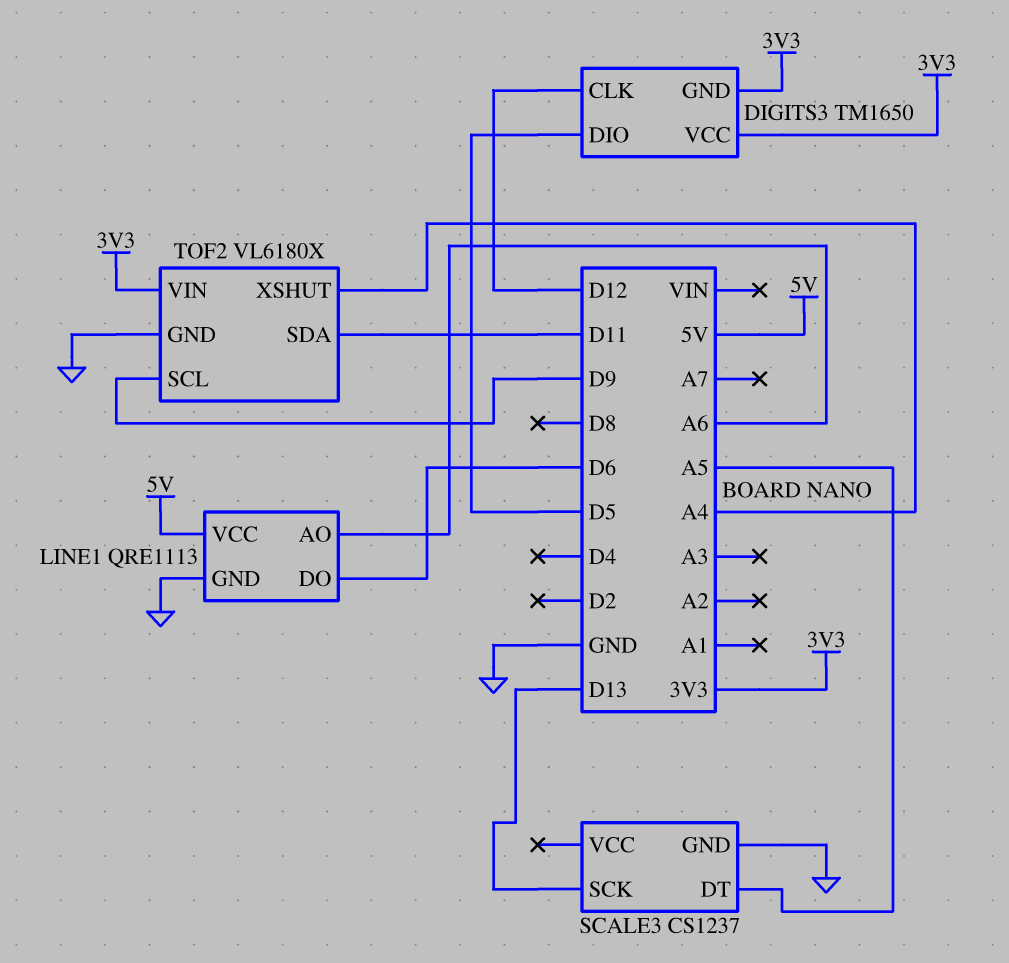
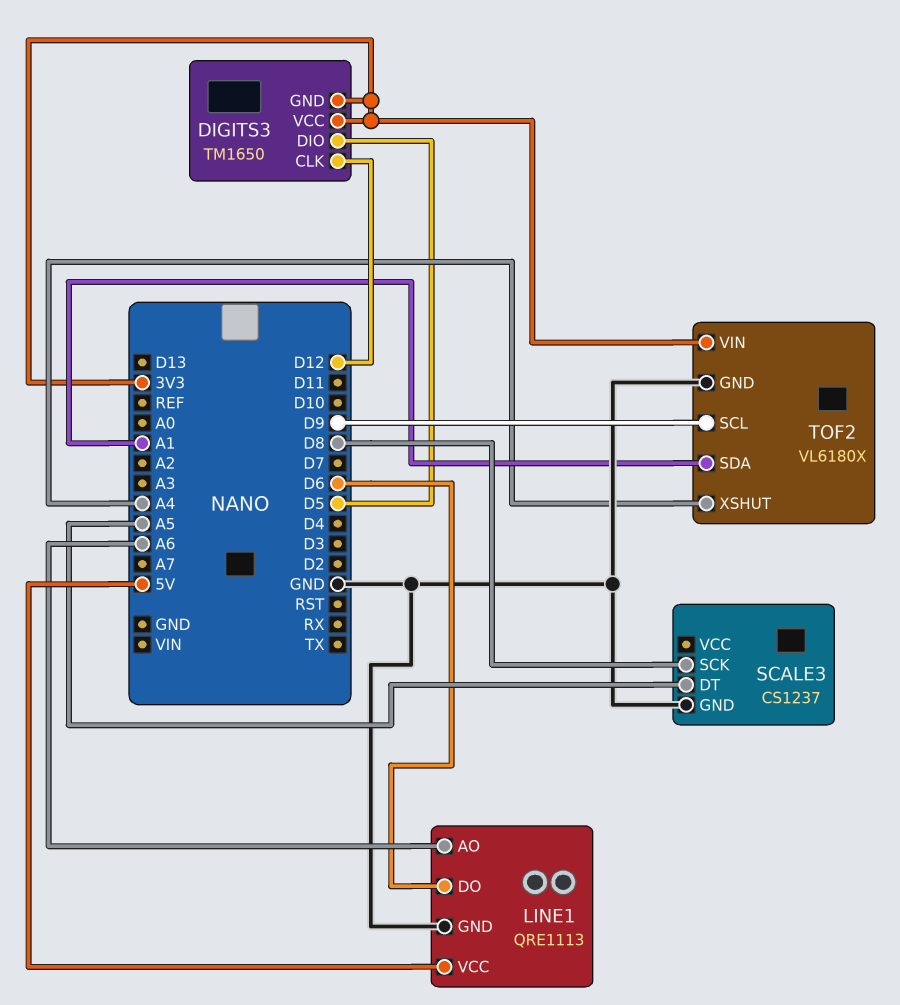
SCALE3 pin SCK: D13 -> D8
TOF2 pin SDA: D11 -> A1

